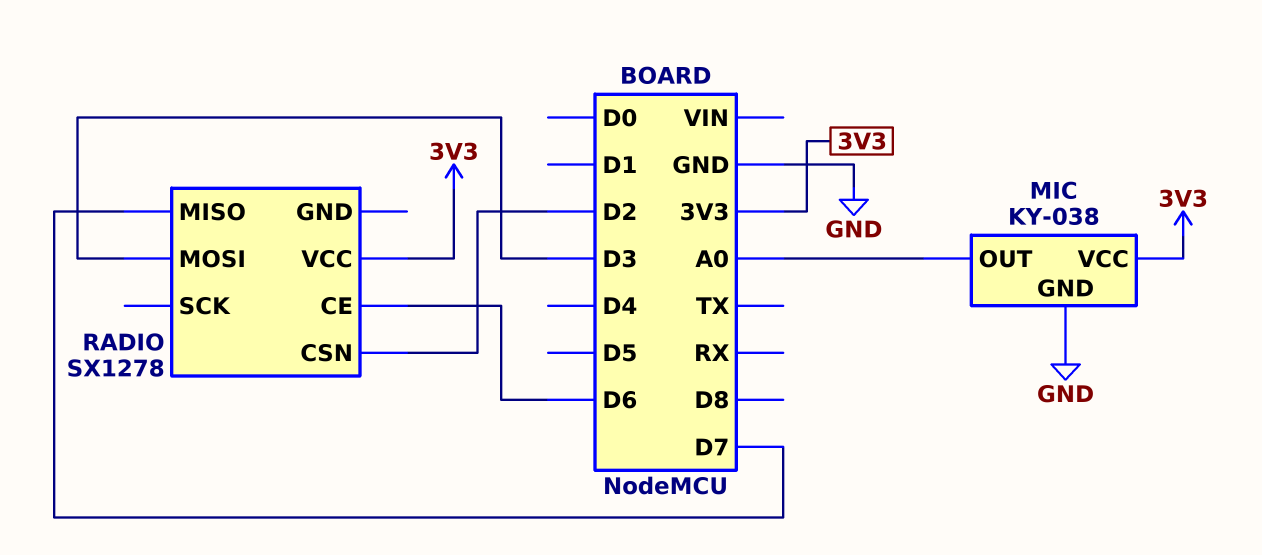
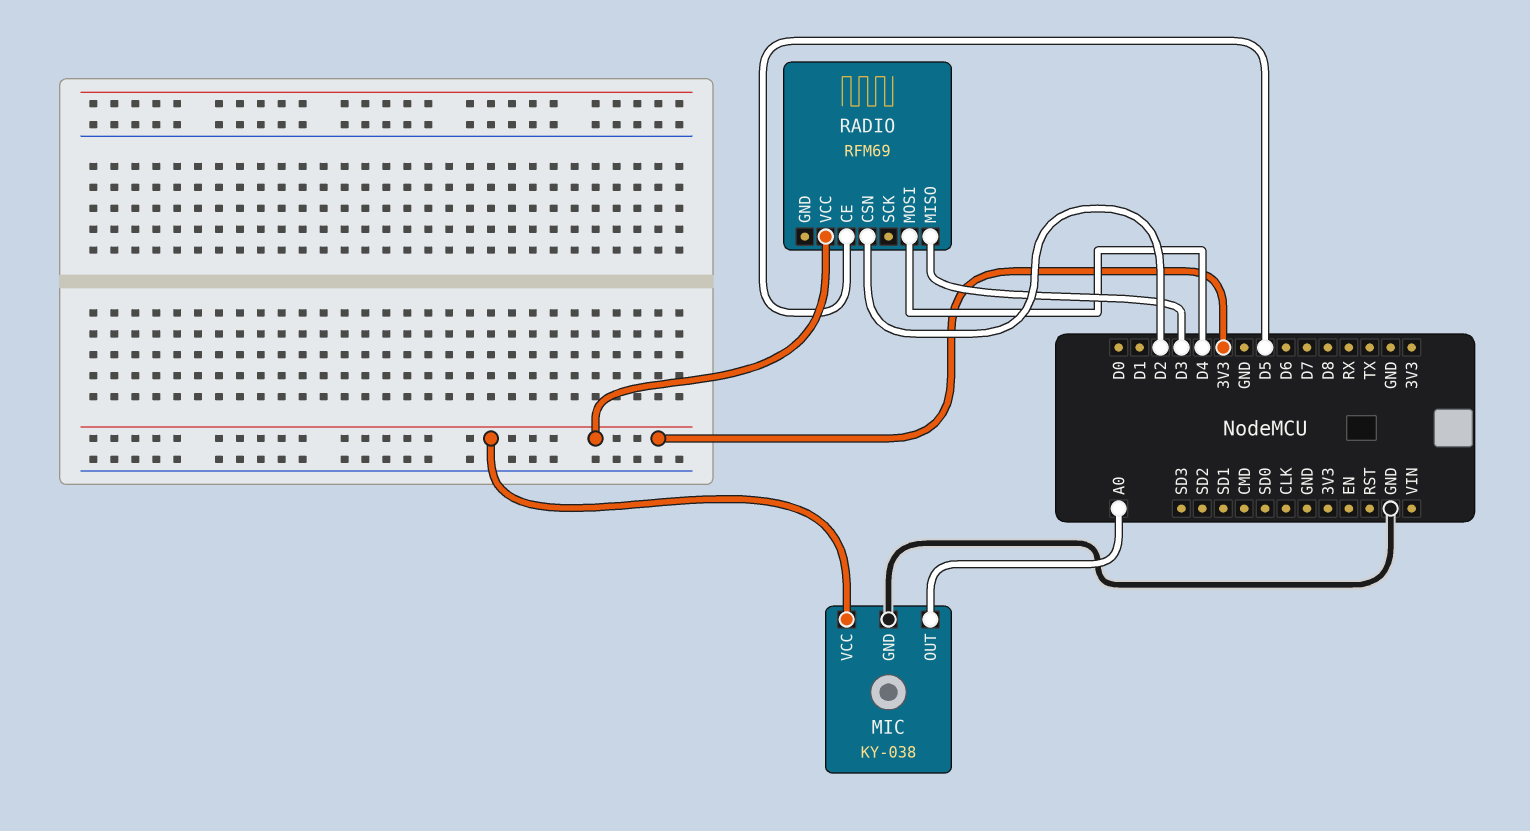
RADIO: SX1278 -> RFM69
RADIO pin CE: D6 -> D5
RADIO pin MISO: D7 -> D3
RADIO pin MOSI: D3 -> D4

